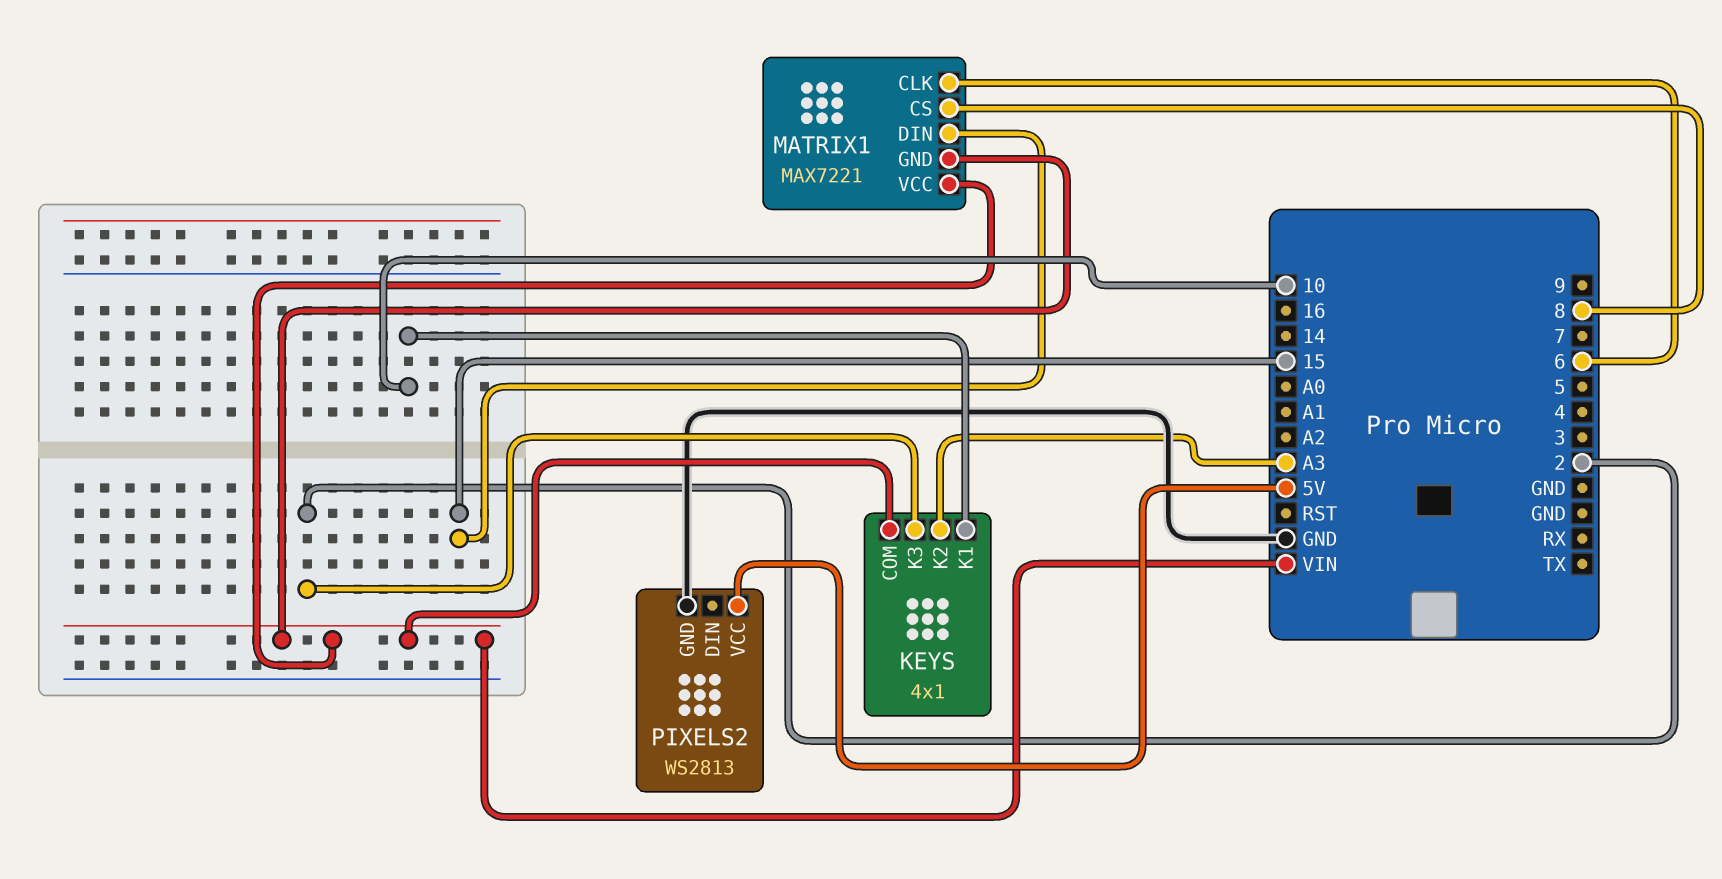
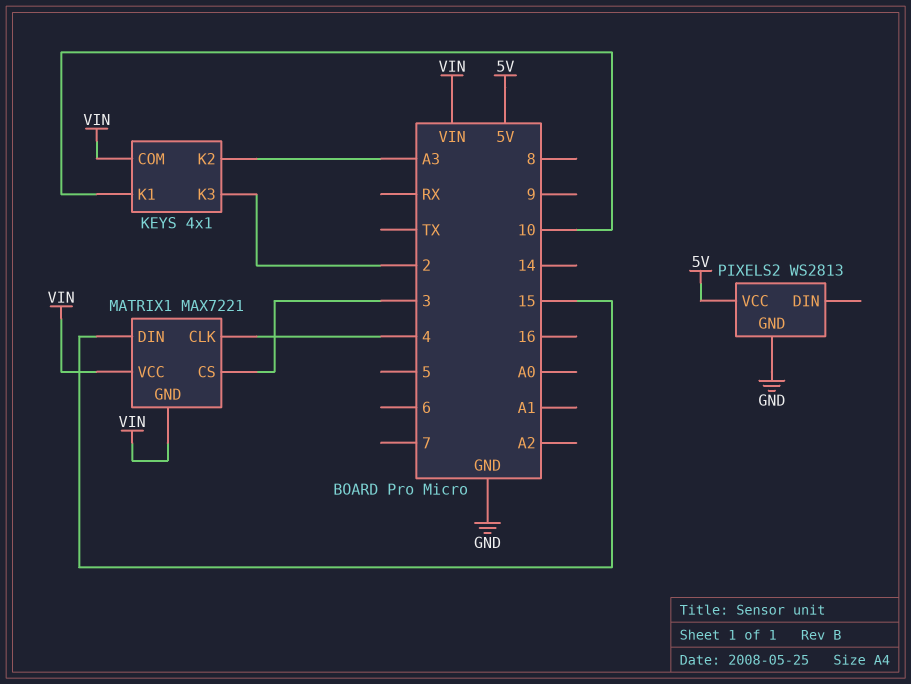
MATRIX1 pin CLK: 6 -> 4
MATRIX1 pin CS: 8 -> 3

